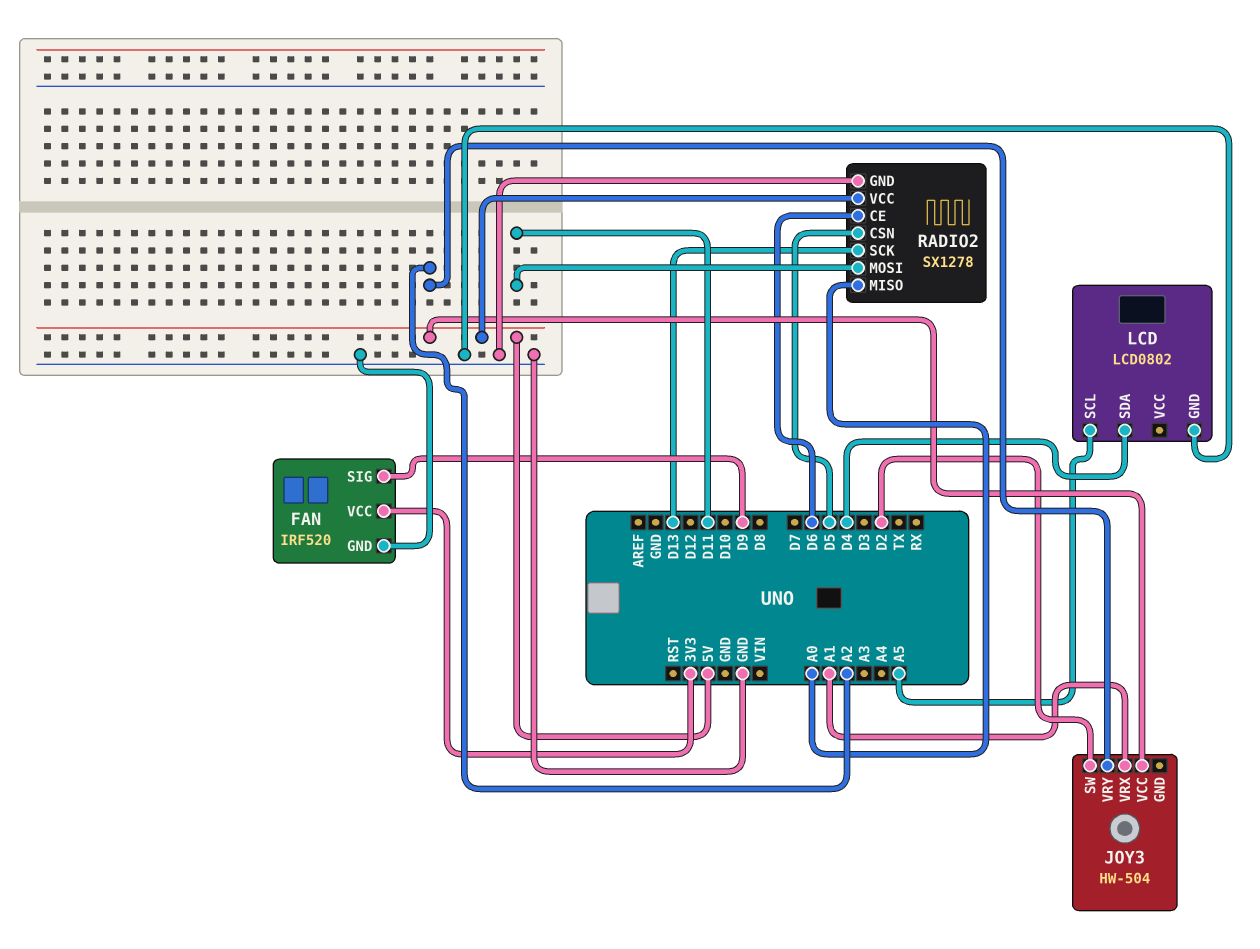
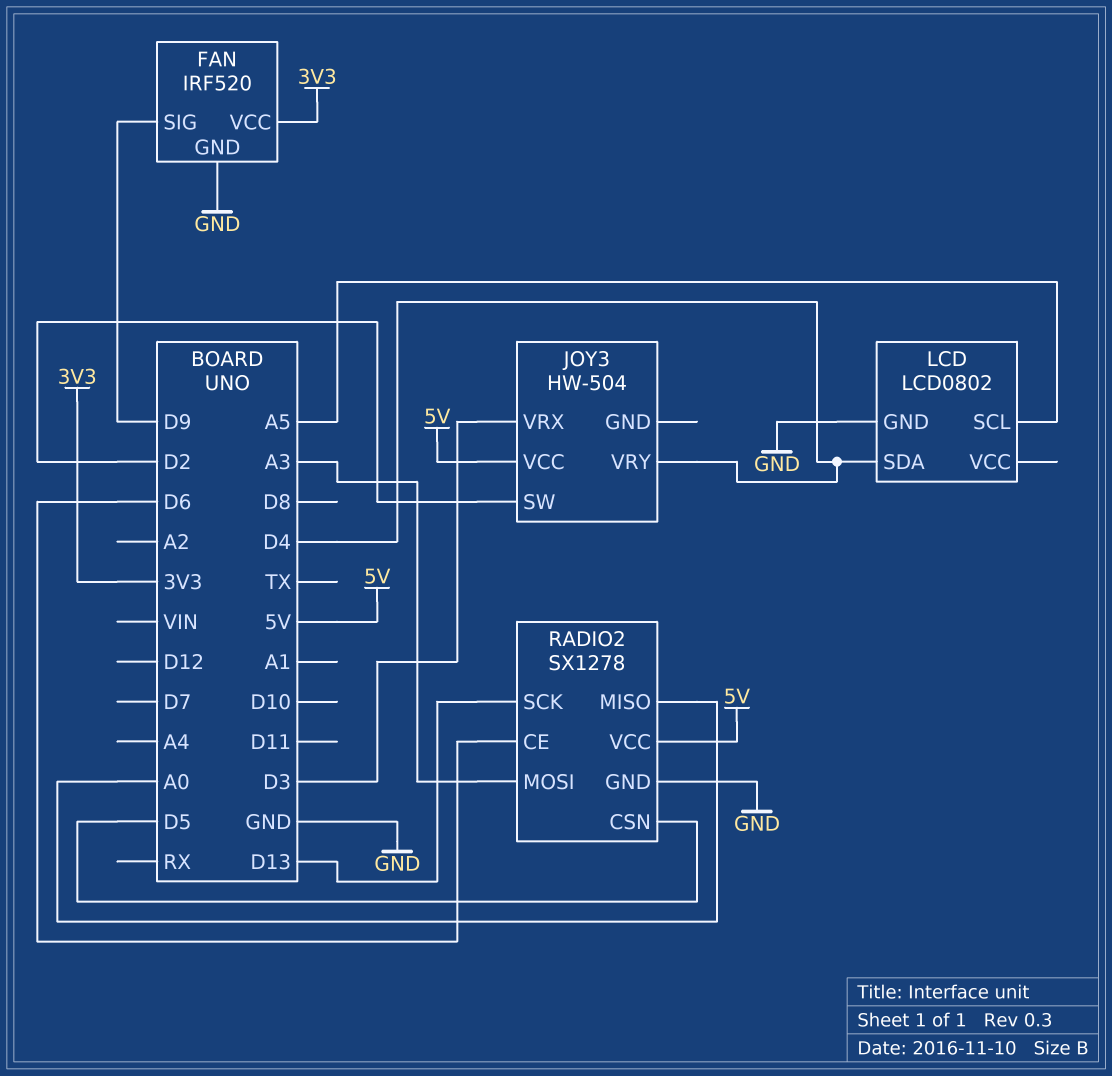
JOY3 pin VRX: A1 -> D3
JOY3 pin VRY: A2 -> D4
RADIO2 pin MOSI: D11 -> A3

